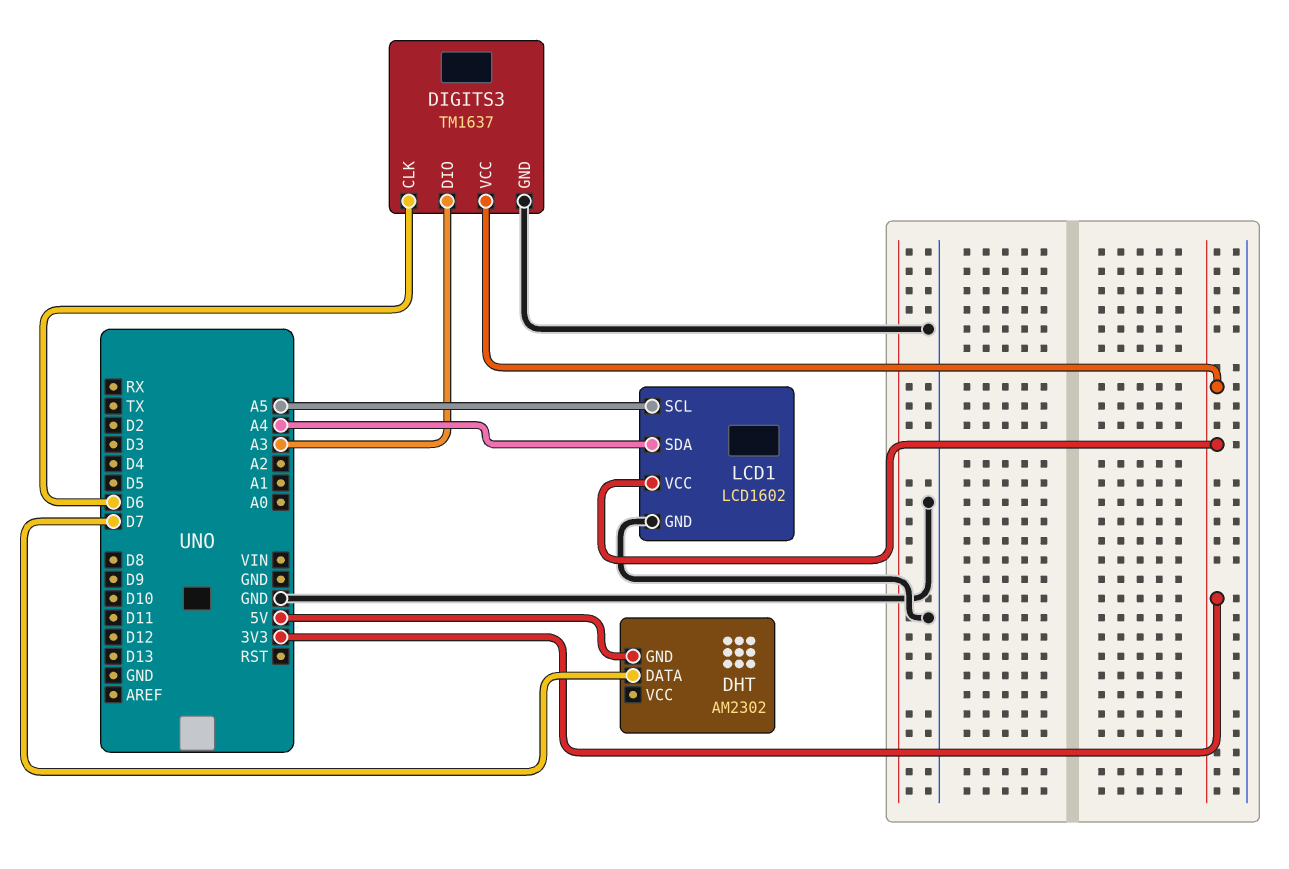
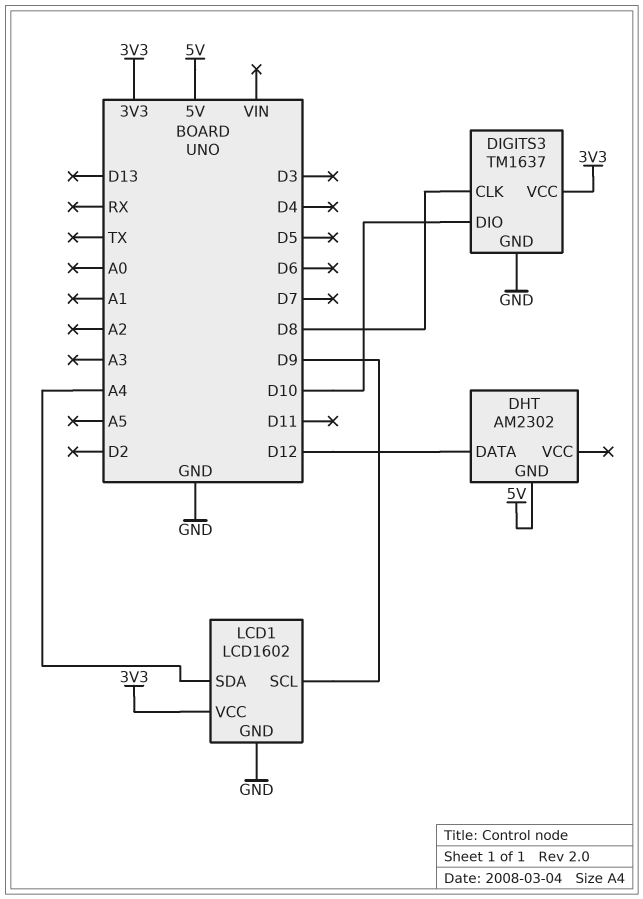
DHT pin DATA: D7 -> D12
DIGITS3 pin CLK: D6 -> D8
DIGITS3 pin DIO: A3 -> D10
LCD1 pin SCL: A5 -> D9

